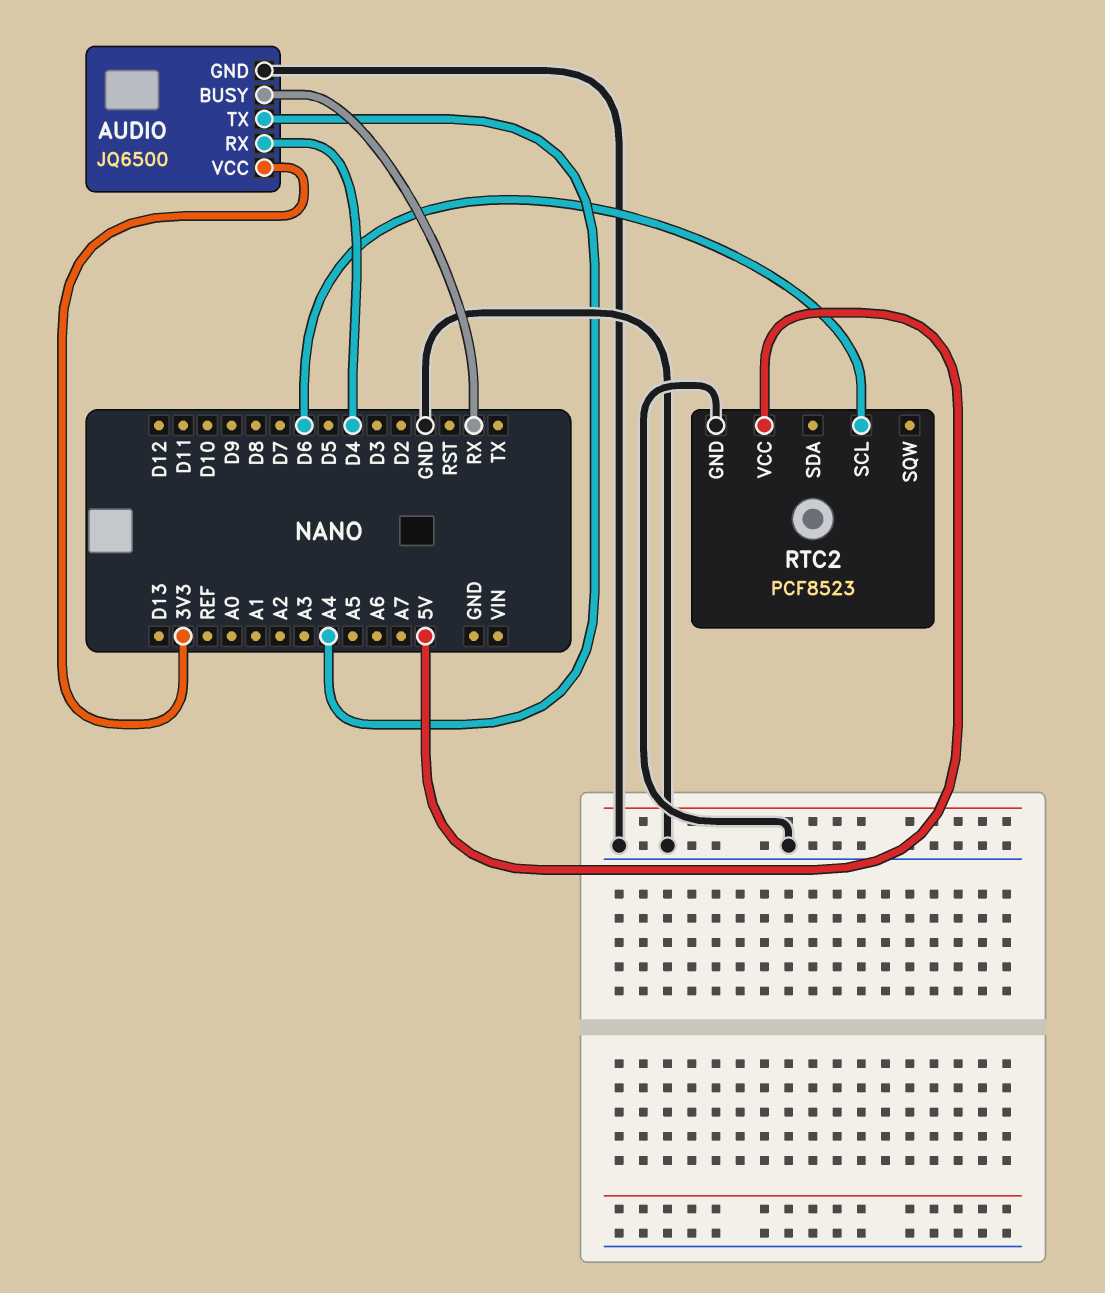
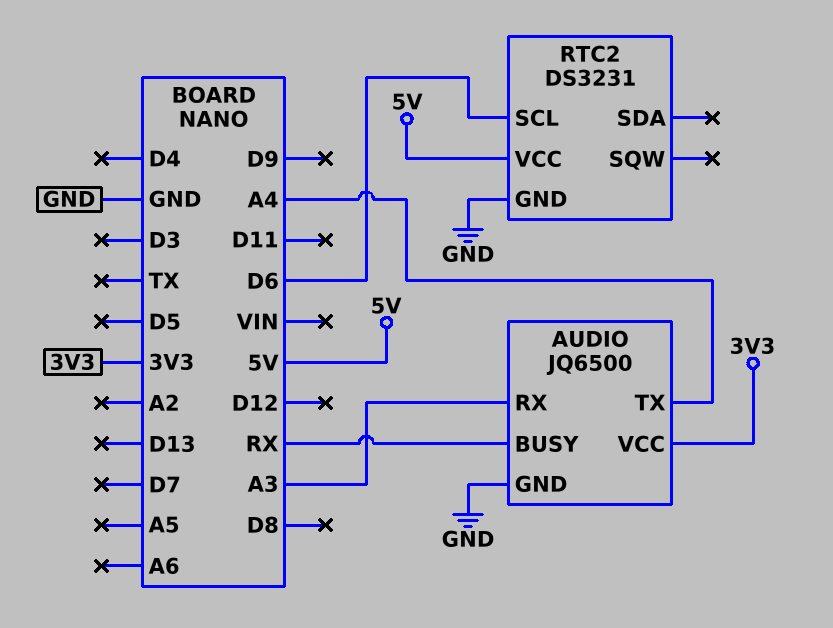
AUDIO pin RX: D4 -> A3
RTC2: PCF8523 -> DS3231

